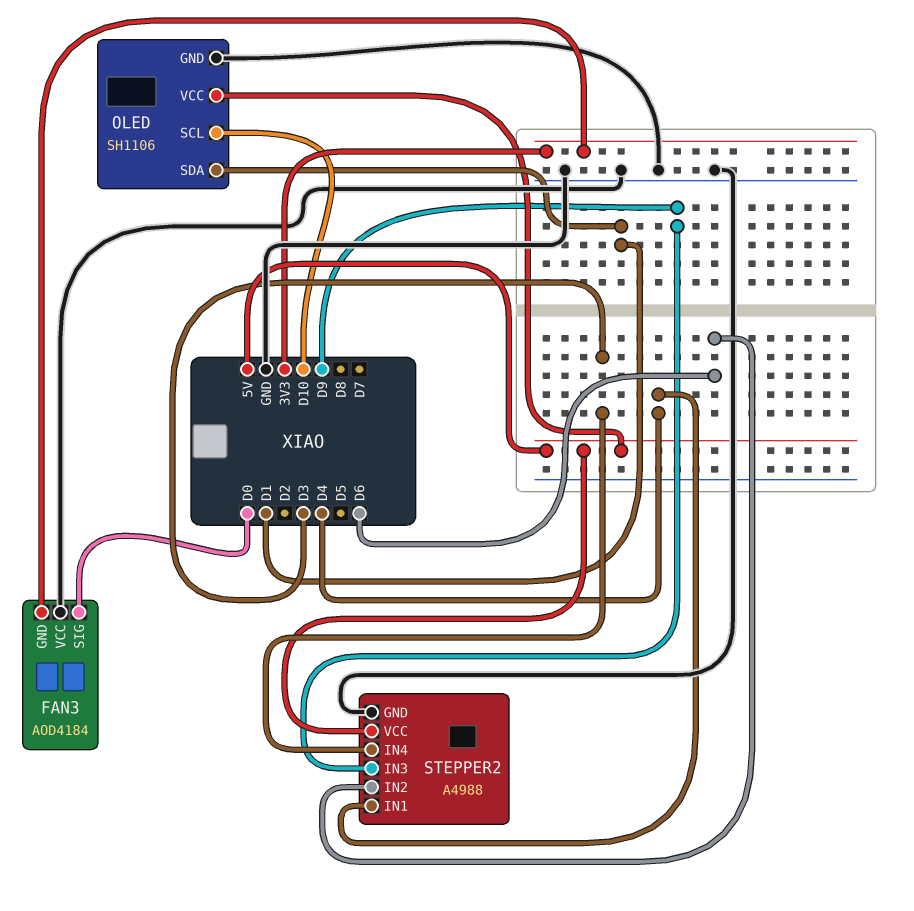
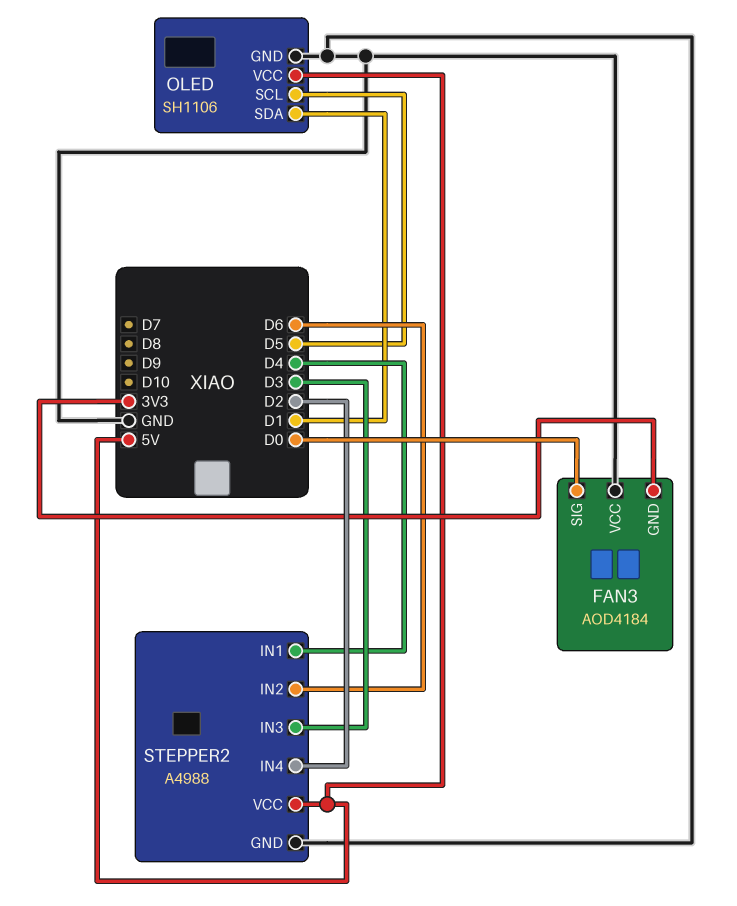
OLED pin SCL: D10 -> D5
STEPPER2 pin IN3: D9 -> D3
STEPPER2 pin IN4: D3 -> D2

